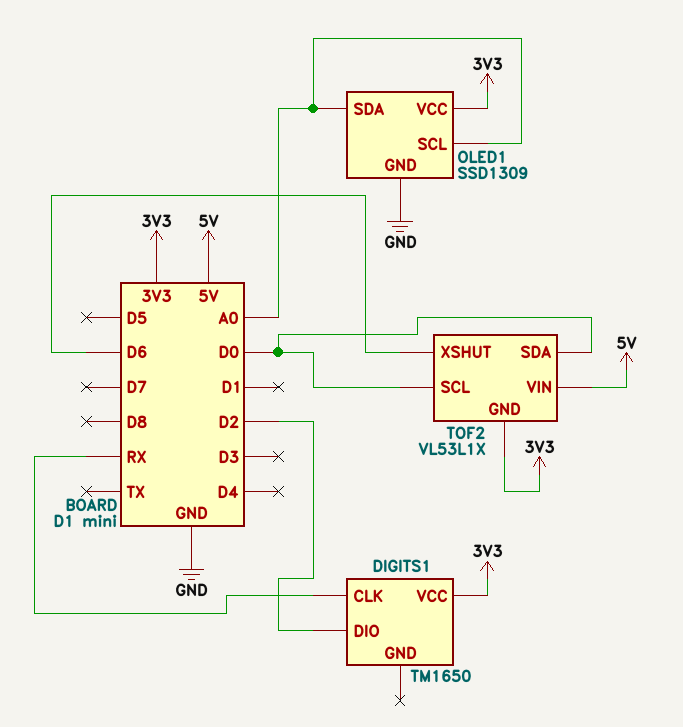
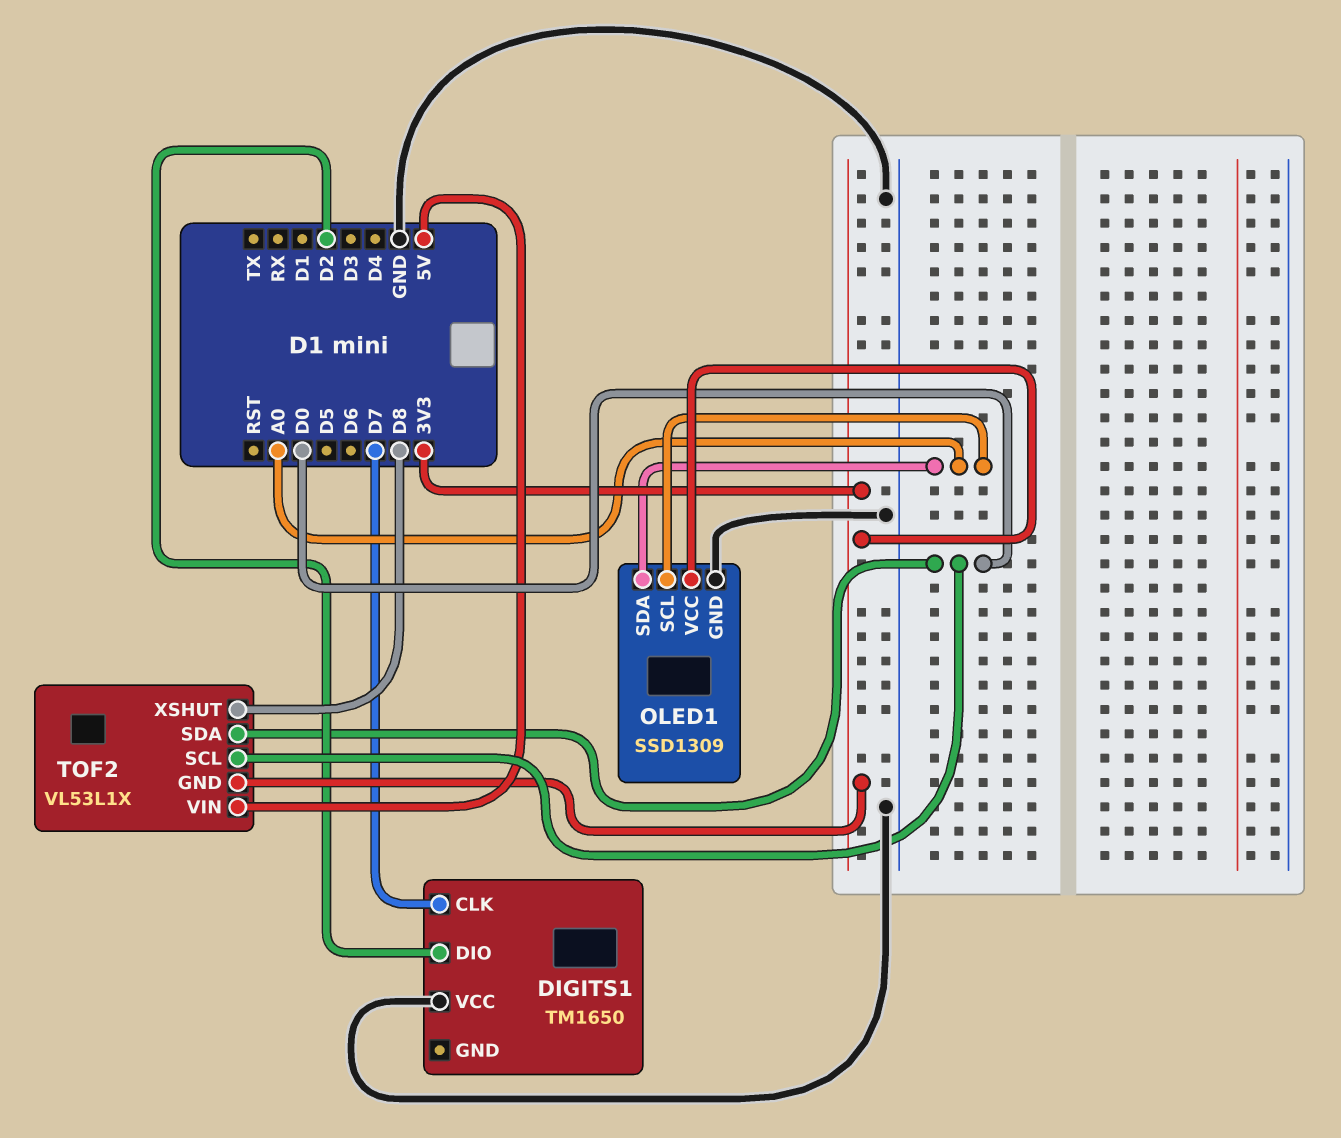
DIGITS1 pin CLK: RX -> D7
DIGITS1 pin VCC: 3V3 -> GND
TOF2 pin XSHUT: D6 -> D8

